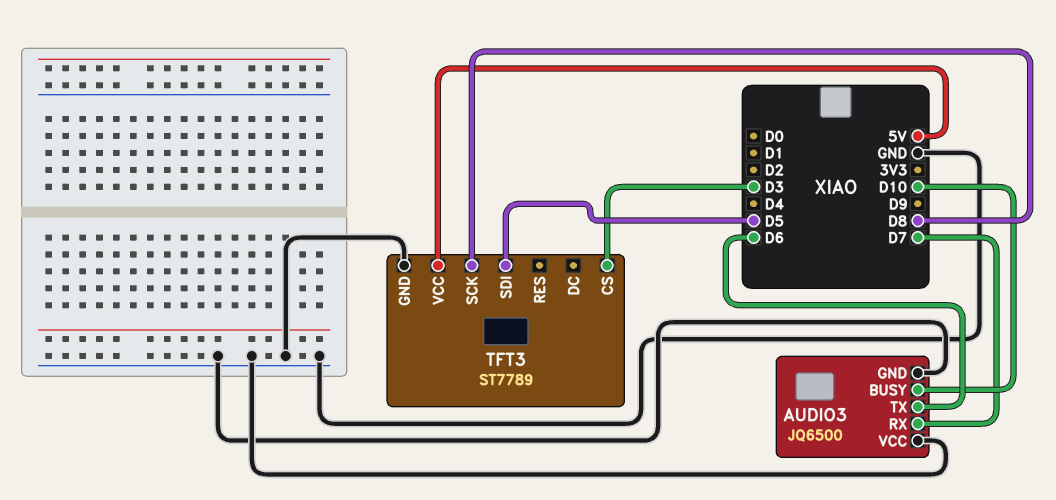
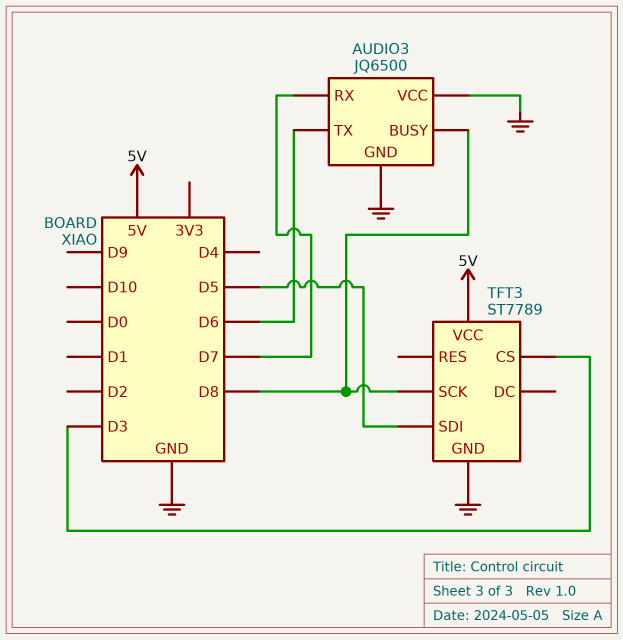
AUDIO3 pin BUSY: D10 -> D8

